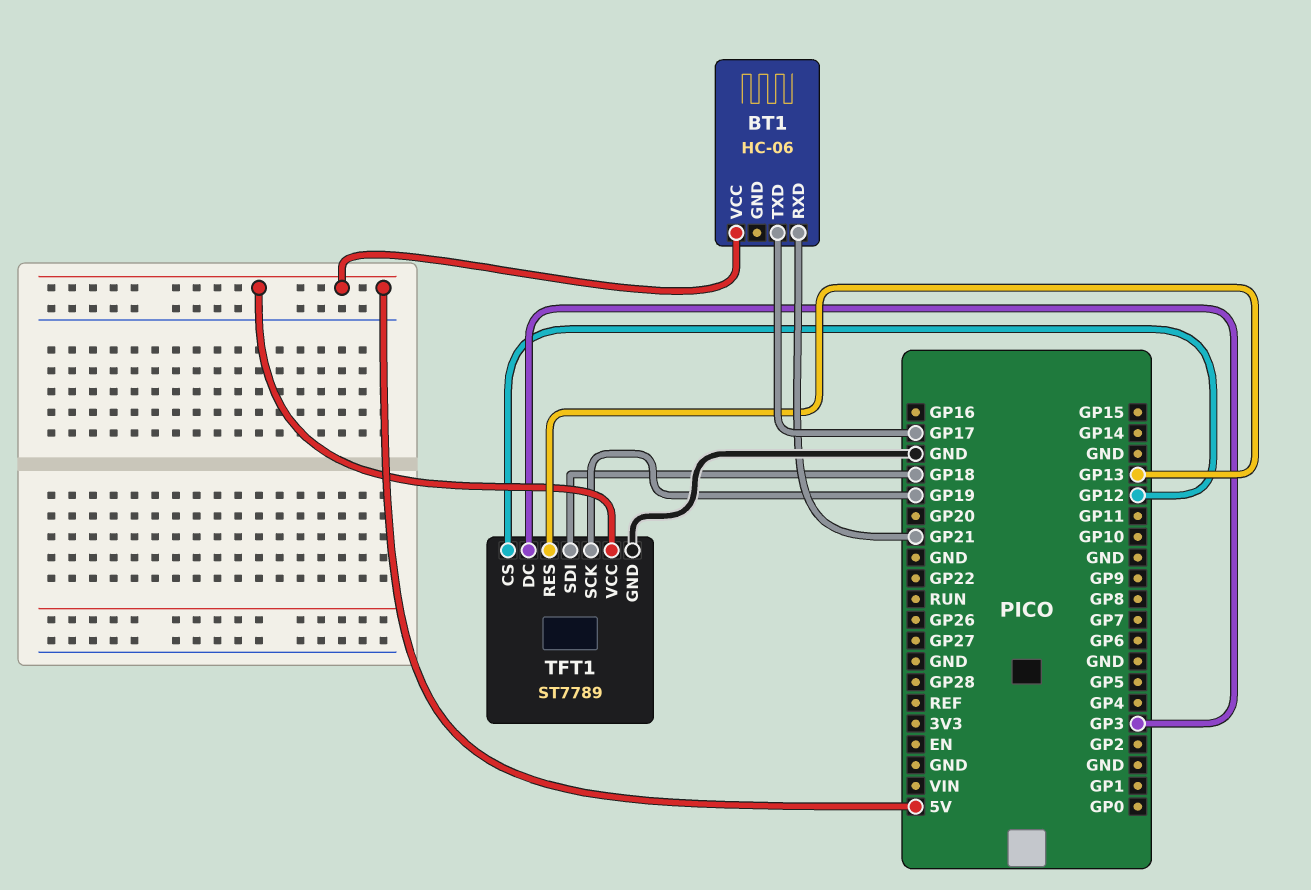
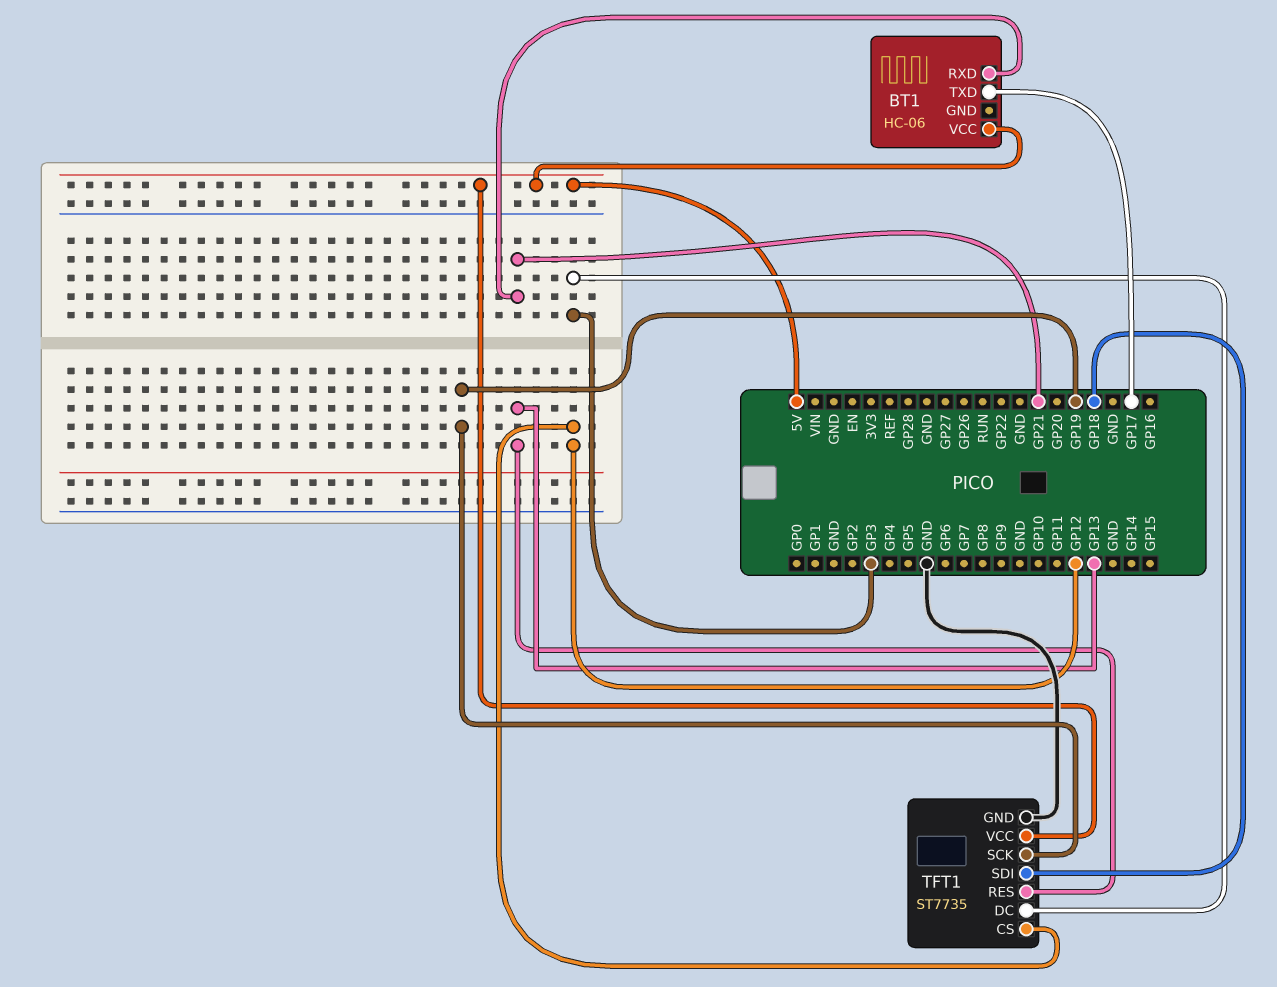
TFT1: ST7789 -> ST7735

